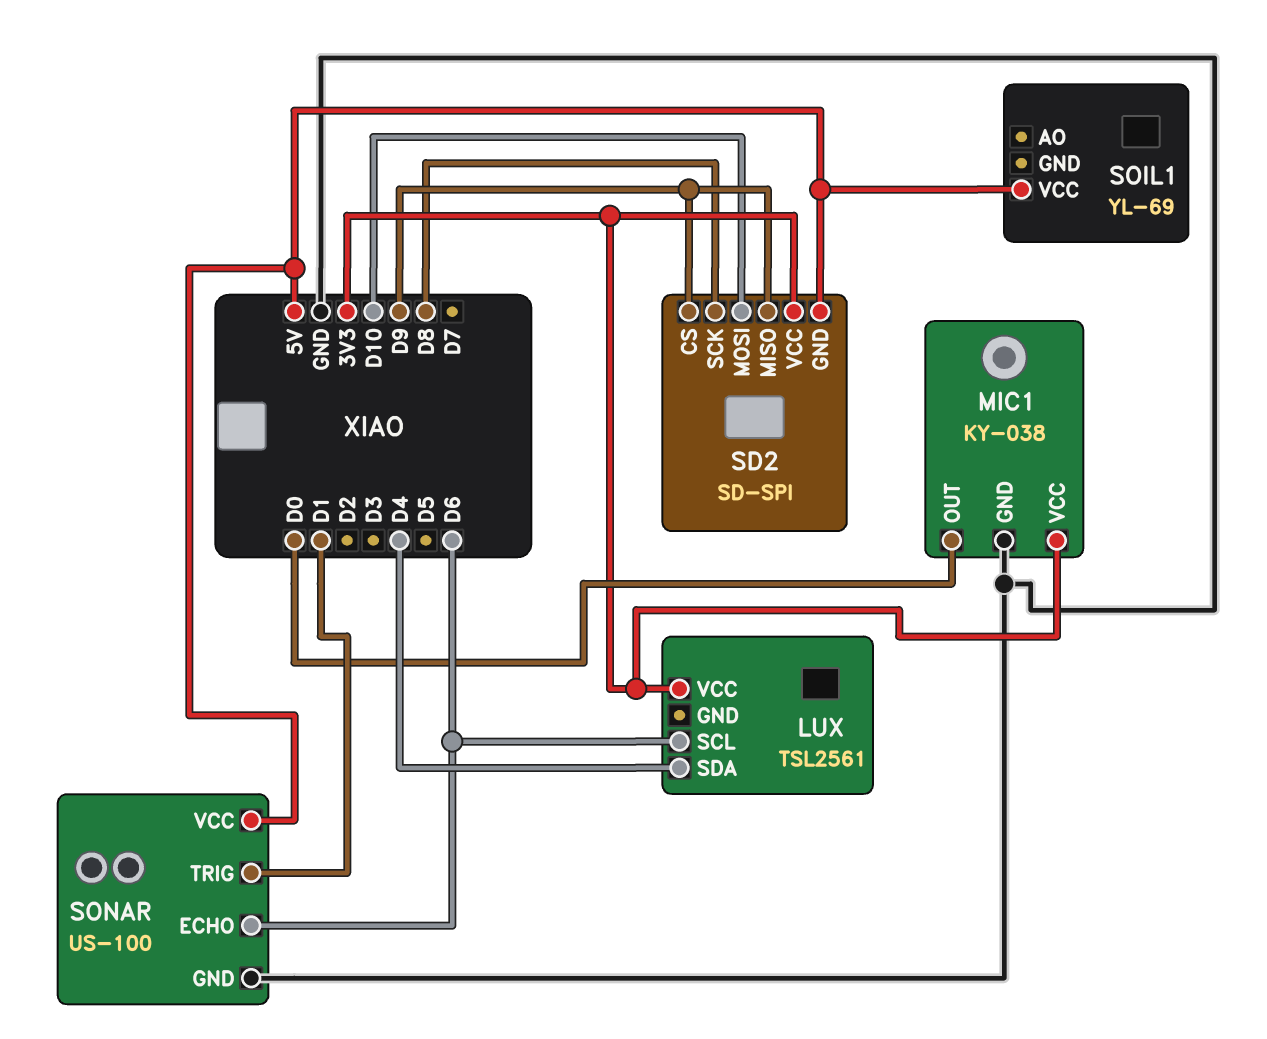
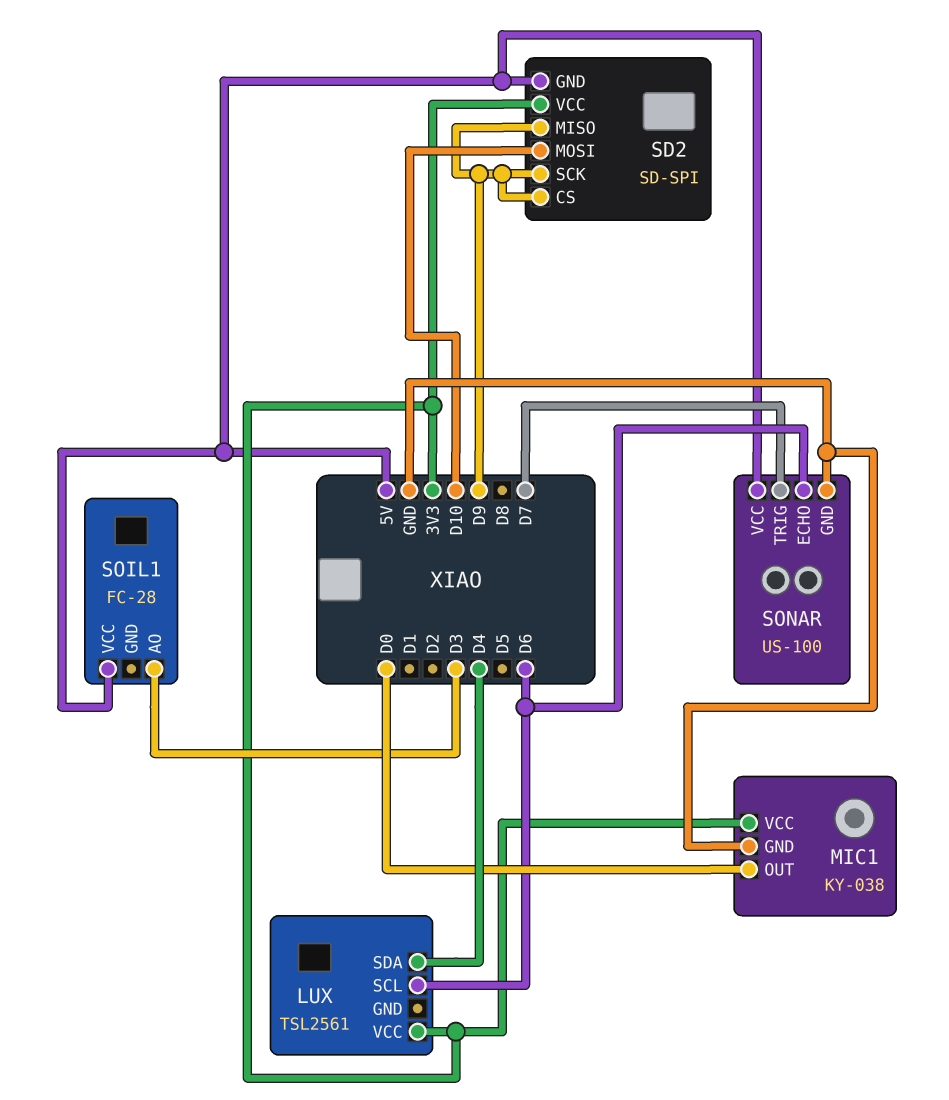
SD2 pin SCK: D8 -> D9
SOIL1: YL-69 -> FC-28
SOIL1 pin AO: none -> D3
SONAR pin TRIG: D1 -> D7

